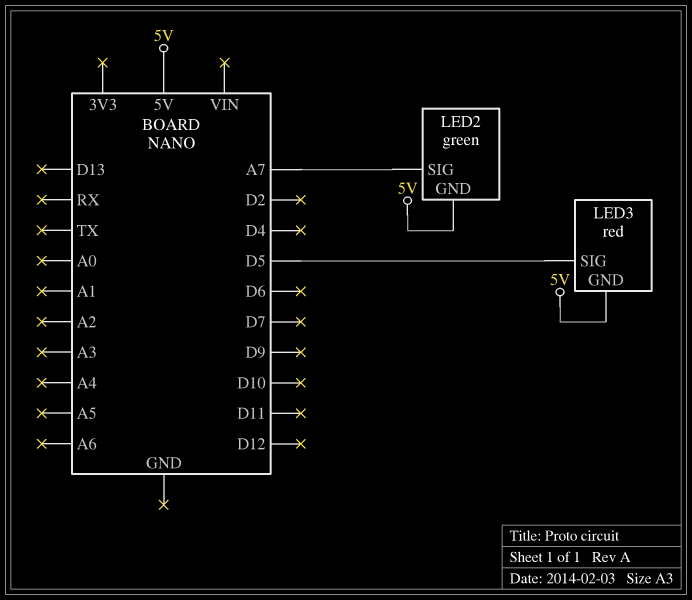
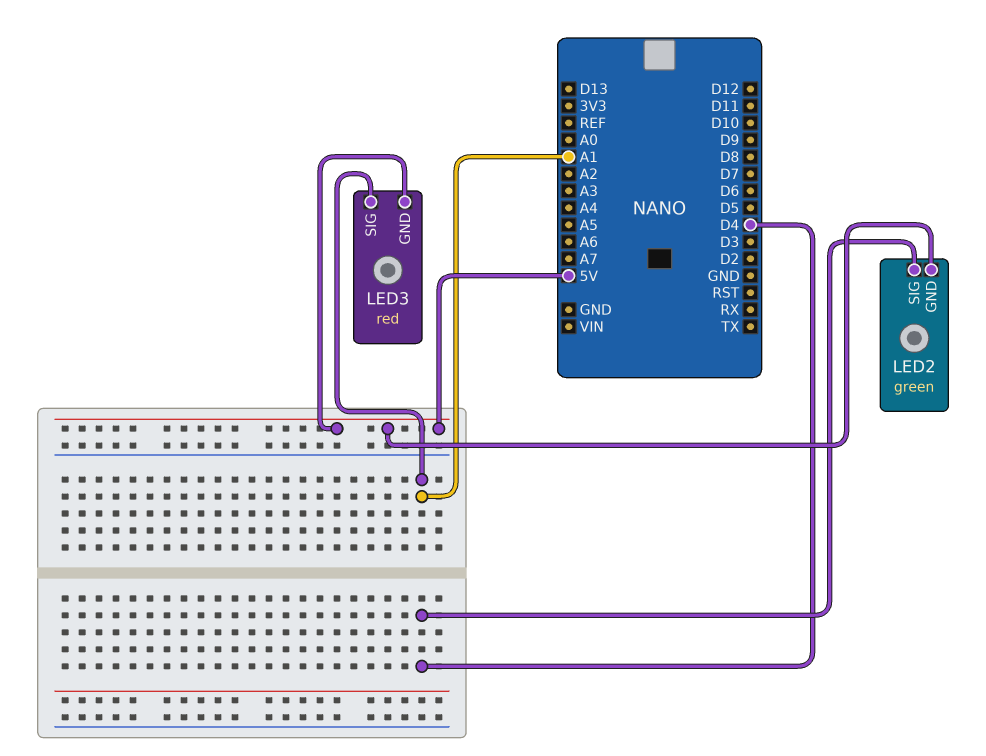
LED2 pin SIG: A7 -> D4
LED3 pin SIG: D5 -> A1

